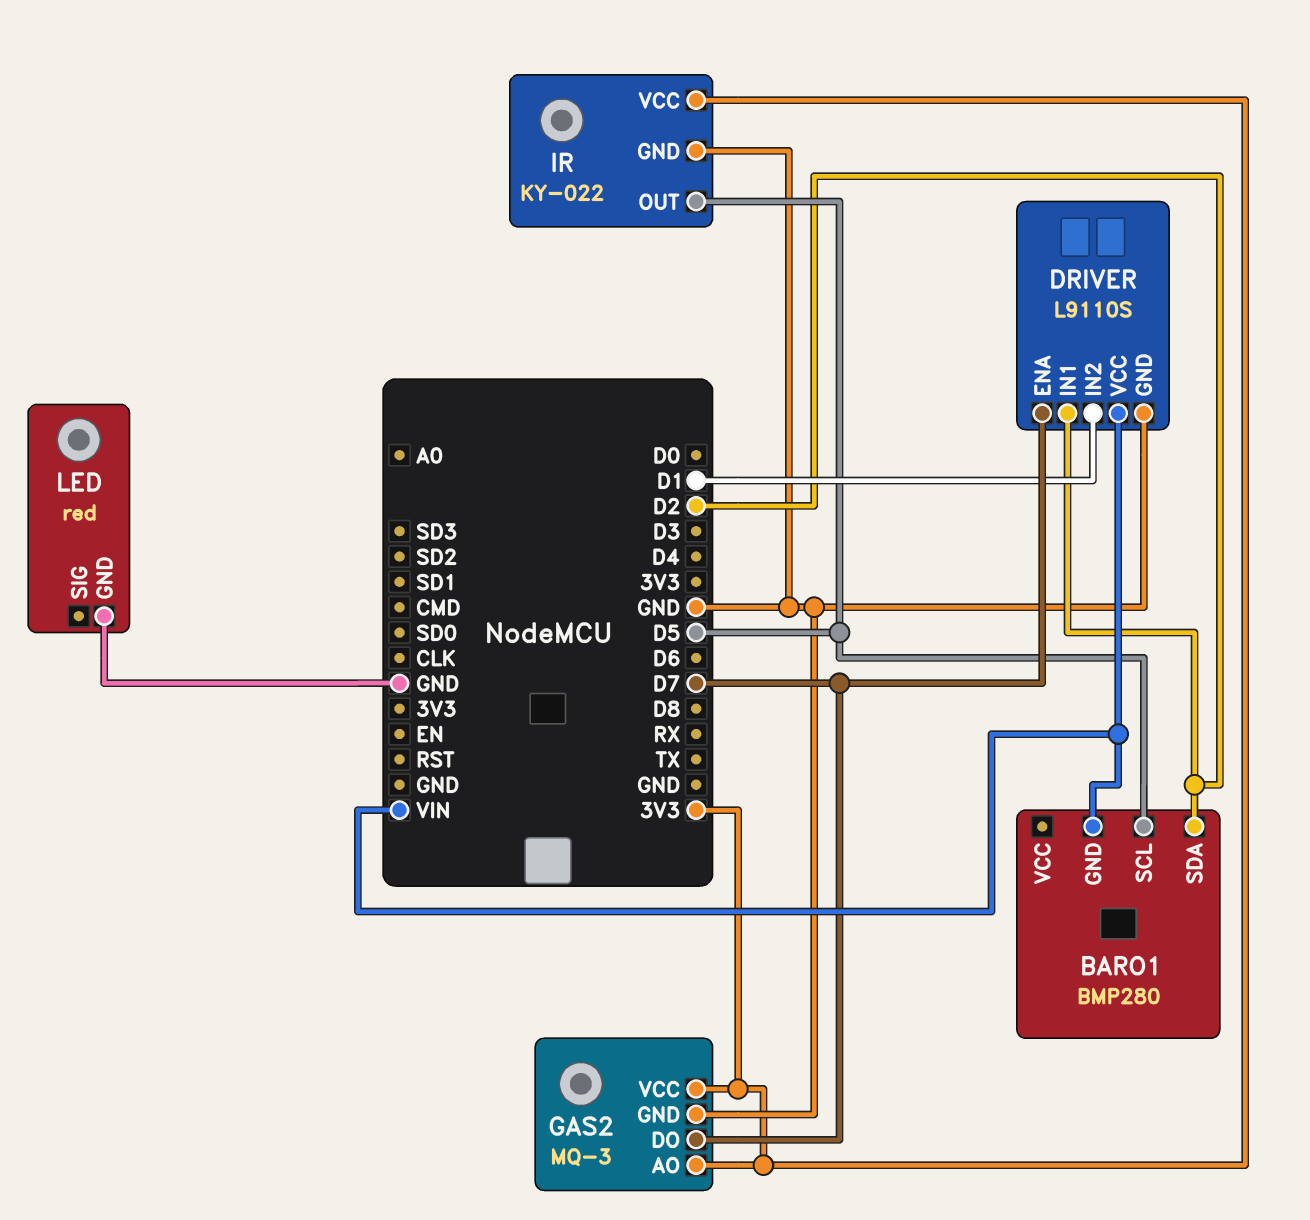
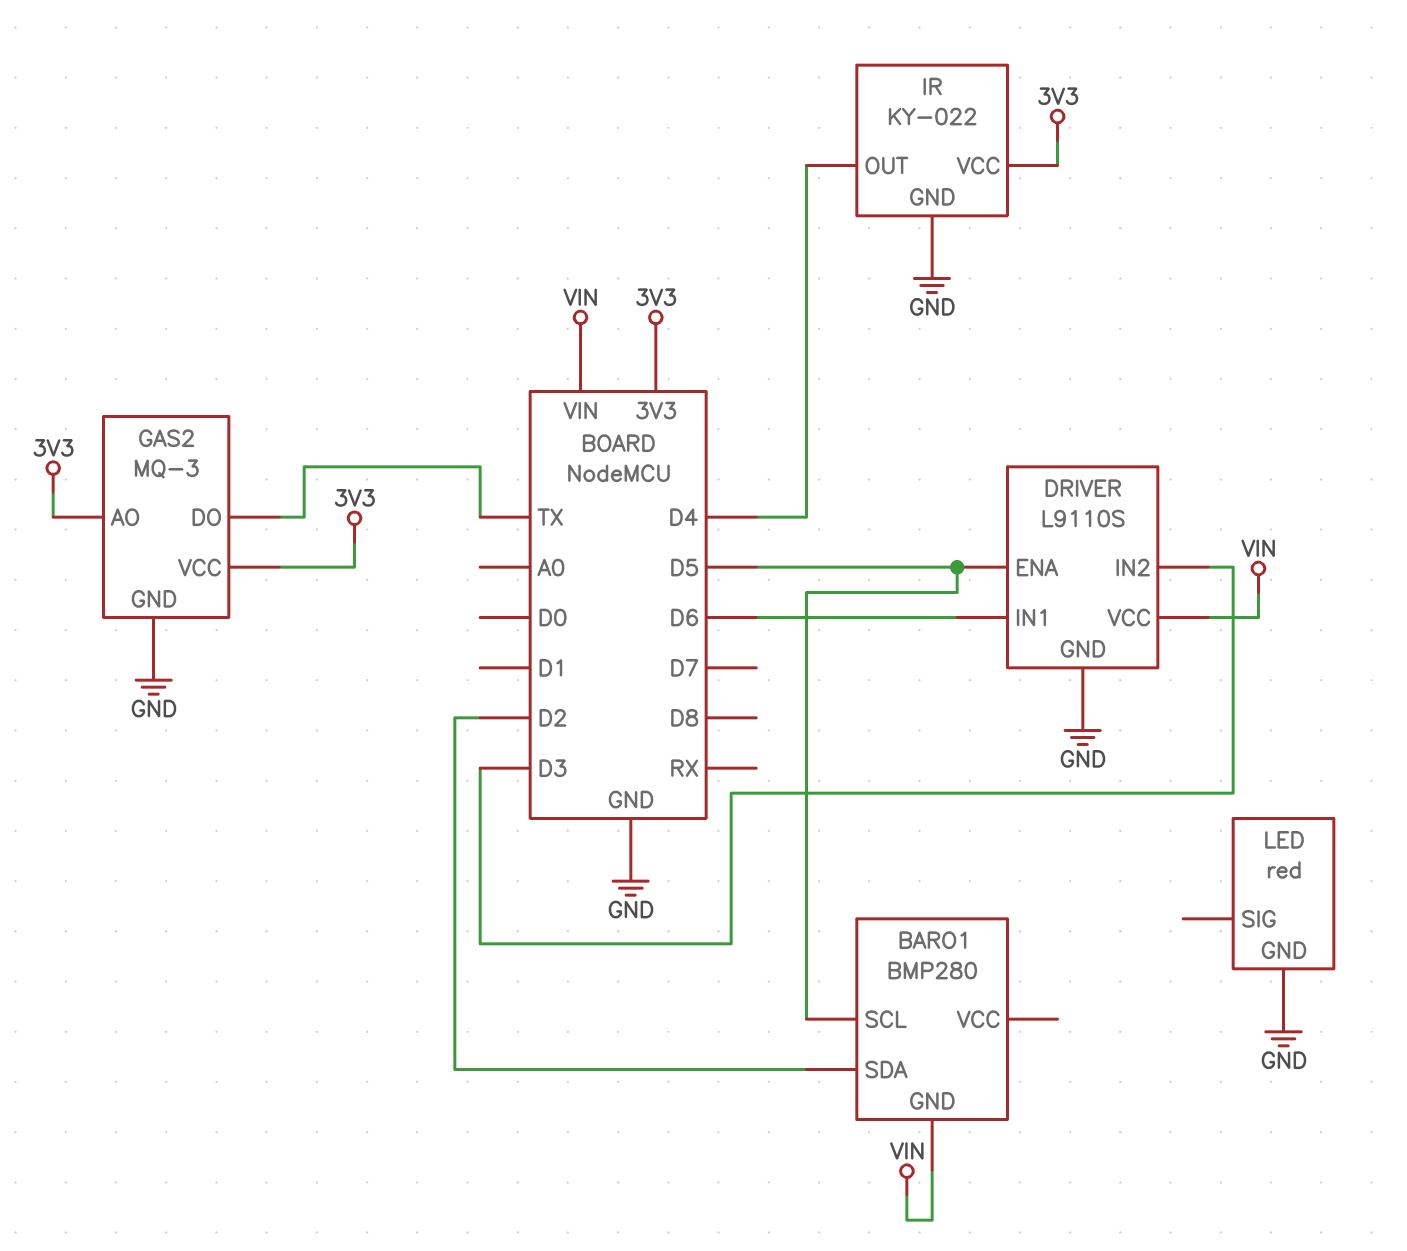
DRIVER pin ENA: D7 -> D5
DRIVER pin IN1: D2 -> D6
DRIVER pin IN2: D1 -> D3
GAS2 pin DO: D7 -> TX
IR pin OUT: D5 -> D4

